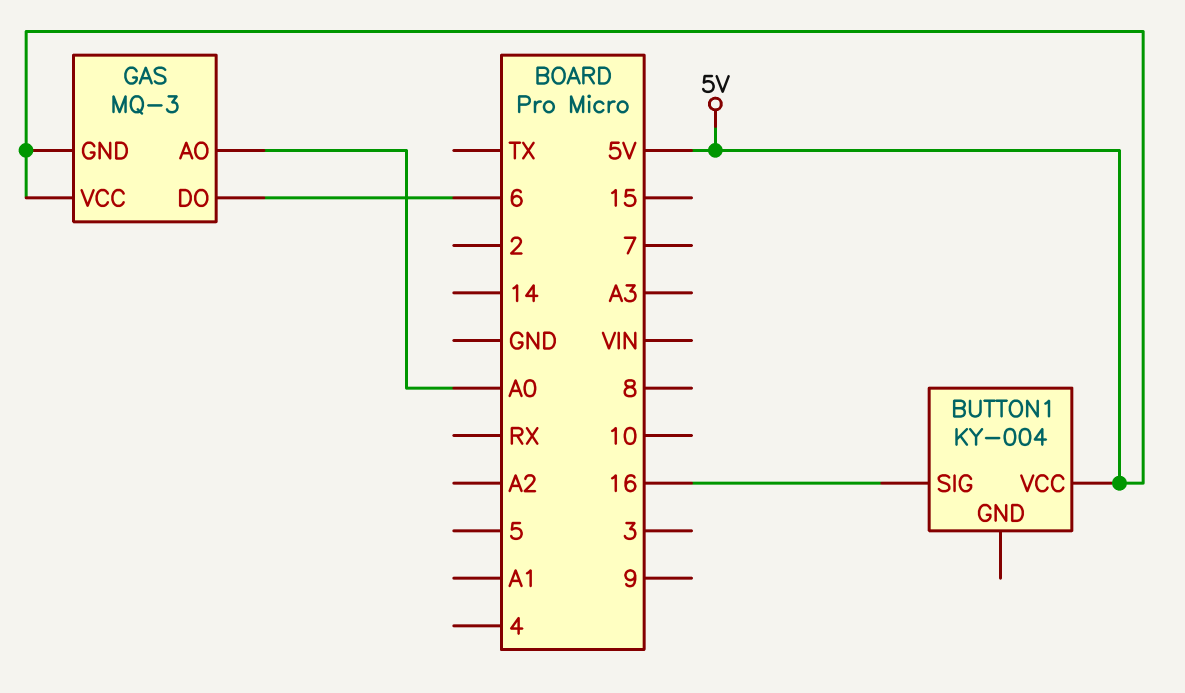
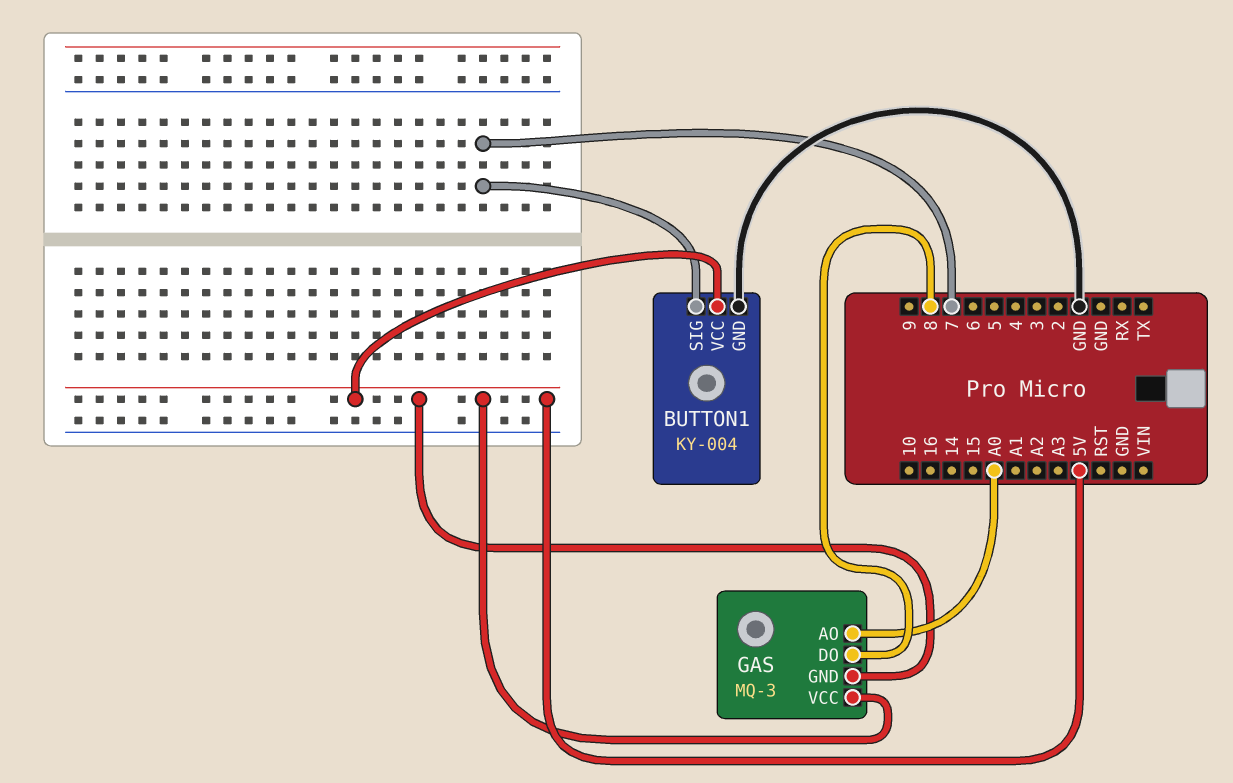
BUTTON1 pin GND: none -> GND
BUTTON1 pin SIG: 16 -> 7
GAS pin DO: 6 -> 8

